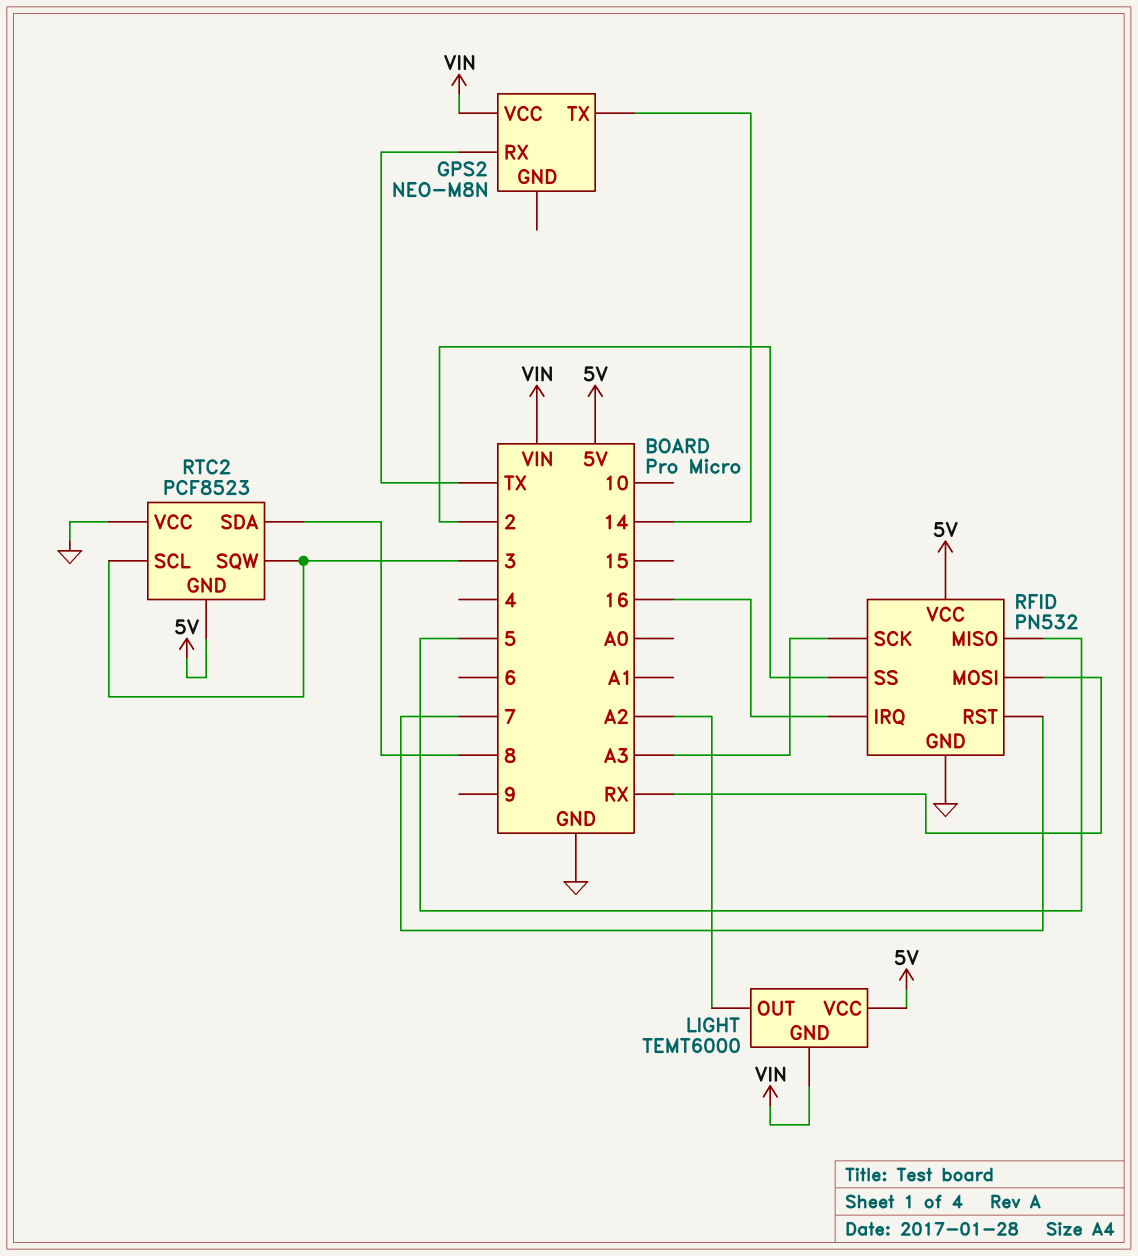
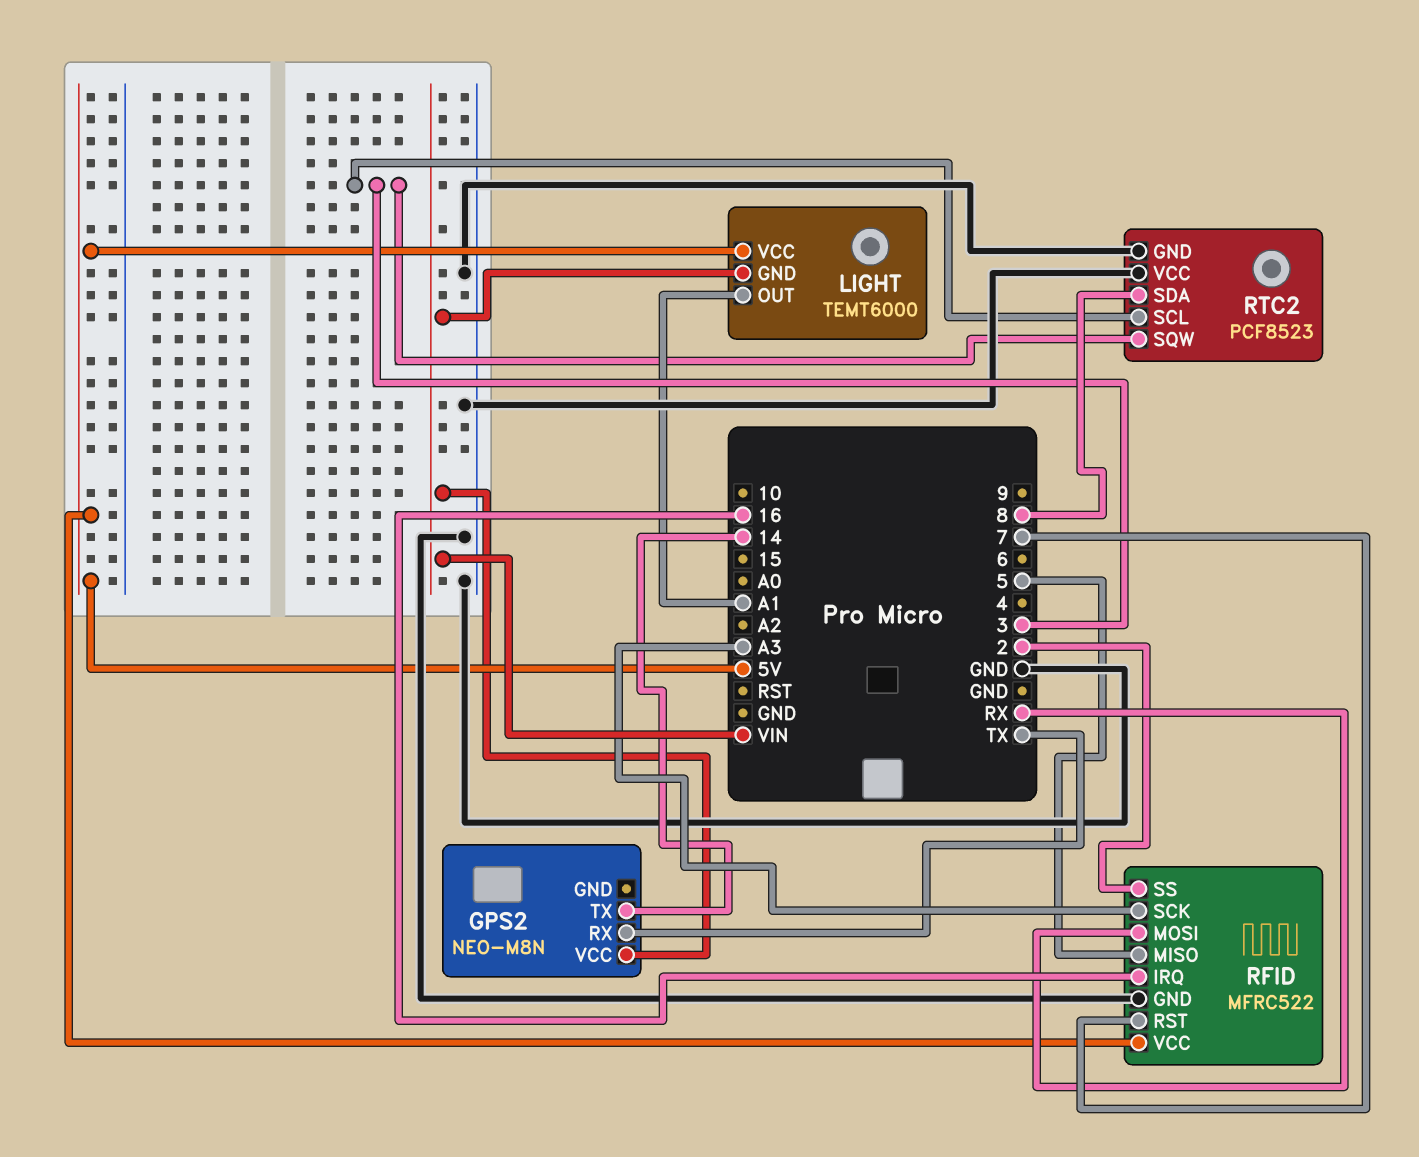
LIGHT pin OUT: A2 -> A1
RFID: PN532 -> MFRC522
RTC2 pin GND: 5V -> GND

